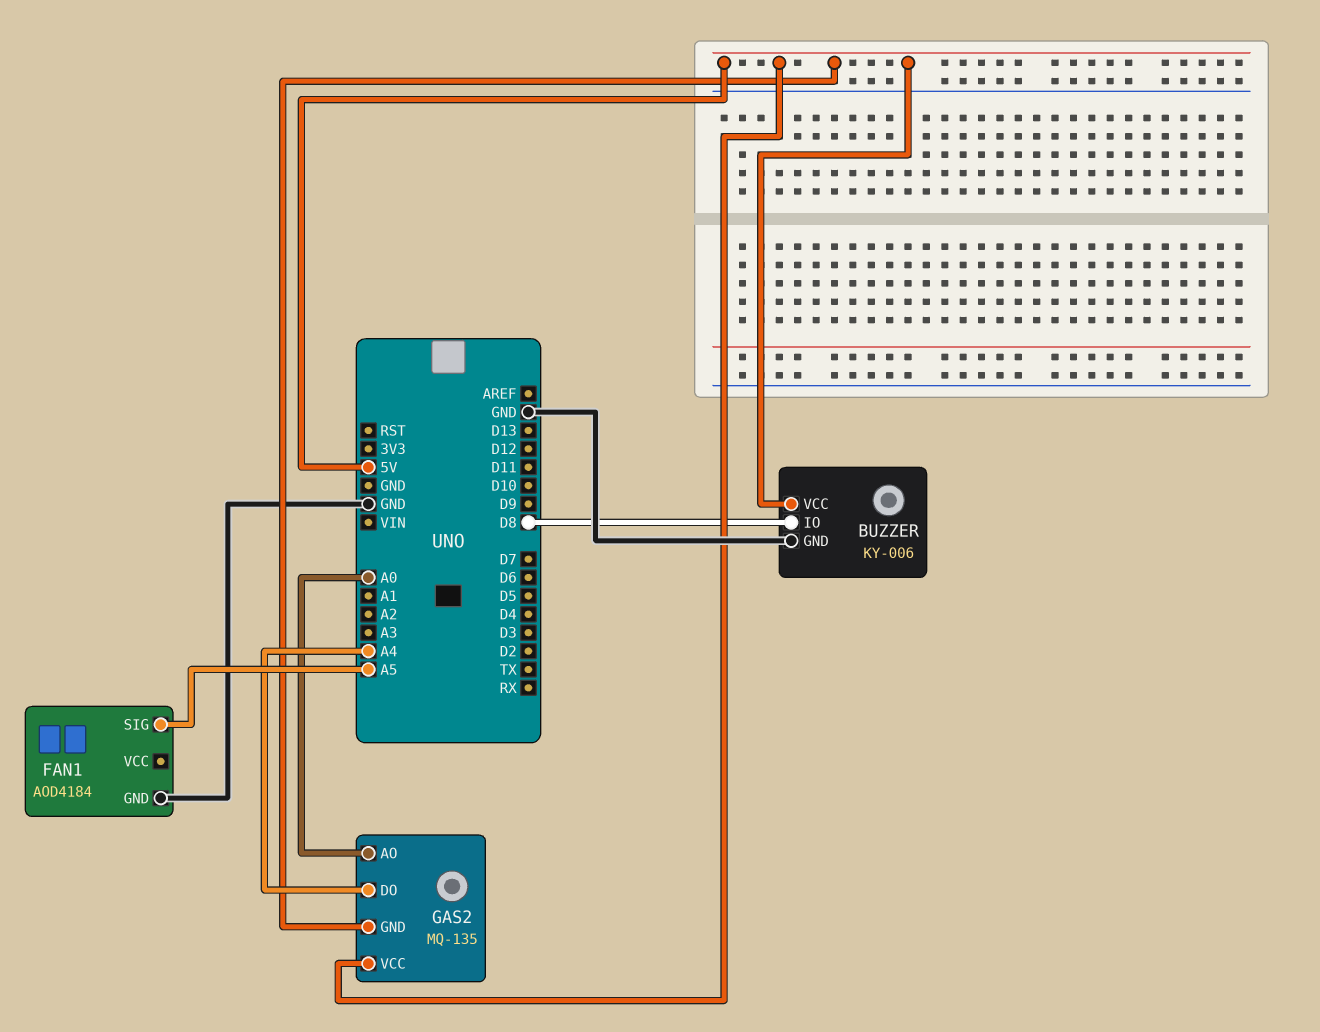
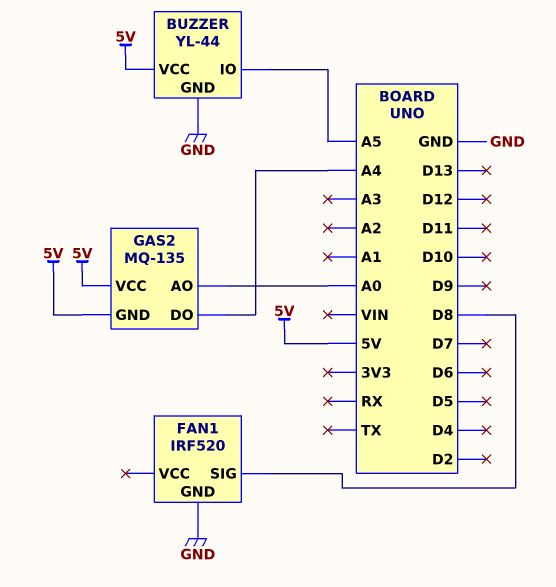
BUZZER: KY-006 -> YL-44
BUZZER pin IO: D8 -> A5
FAN1: AOD4184 -> IRF520
FAN1 pin SIG: A5 -> D8

